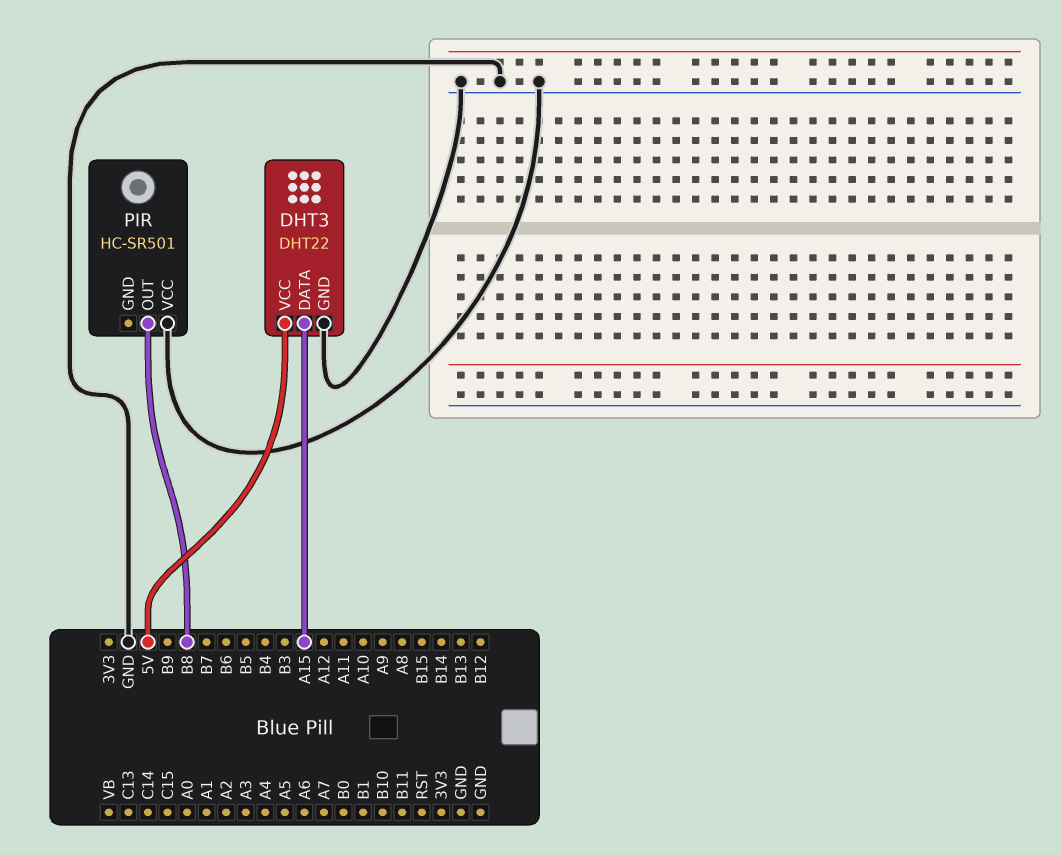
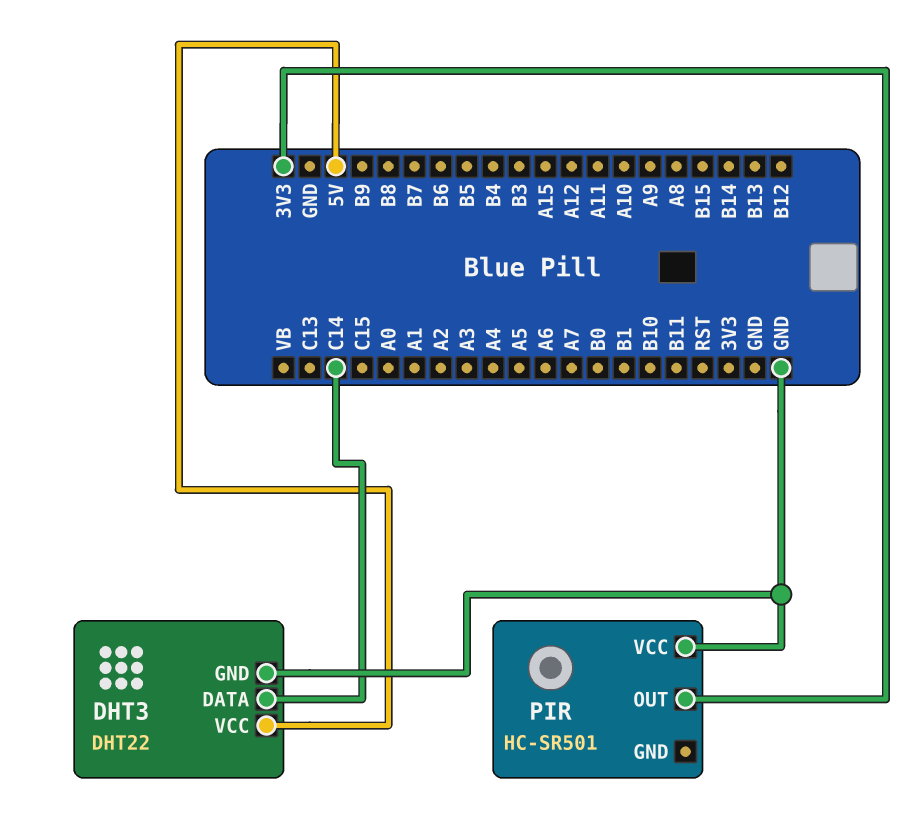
DHT3 pin DATA: A15 -> C14
PIR pin OUT: B8 -> 3V3

